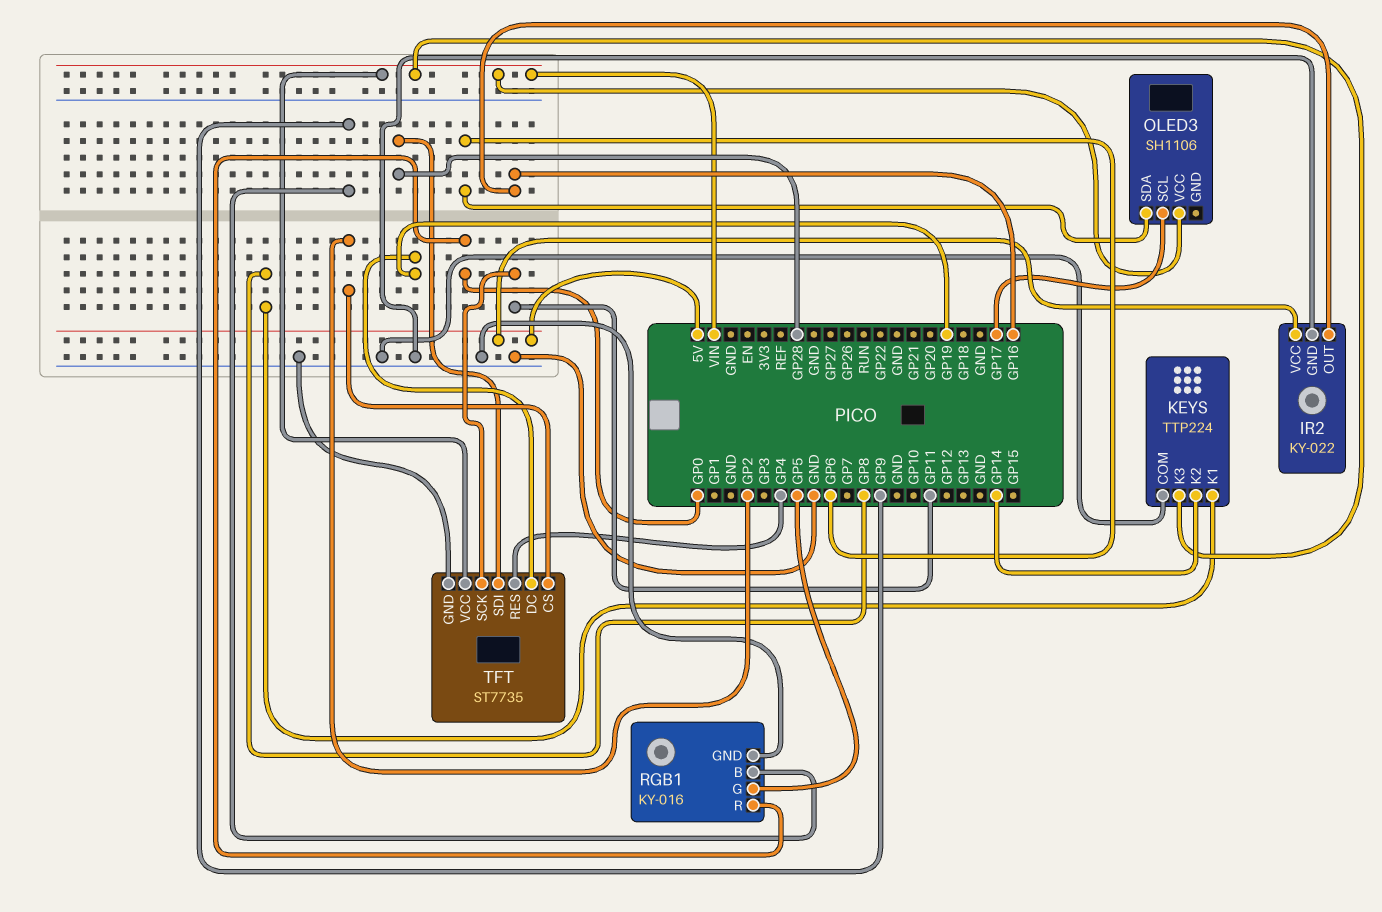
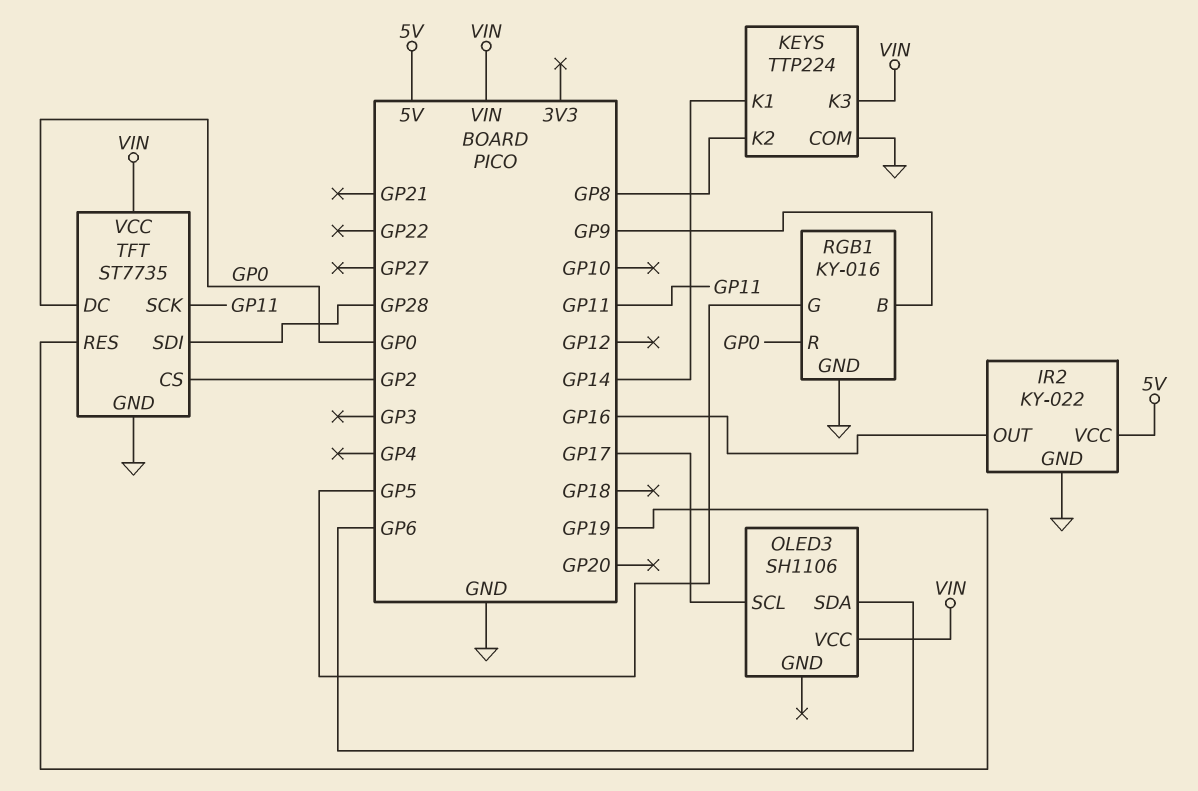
KEYS pin K1: GP8 -> GP14
KEYS pin K2: GP14 -> GP8
TFT pin DC: GP19 -> GP0
TFT pin RES: GP4 -> GP19

